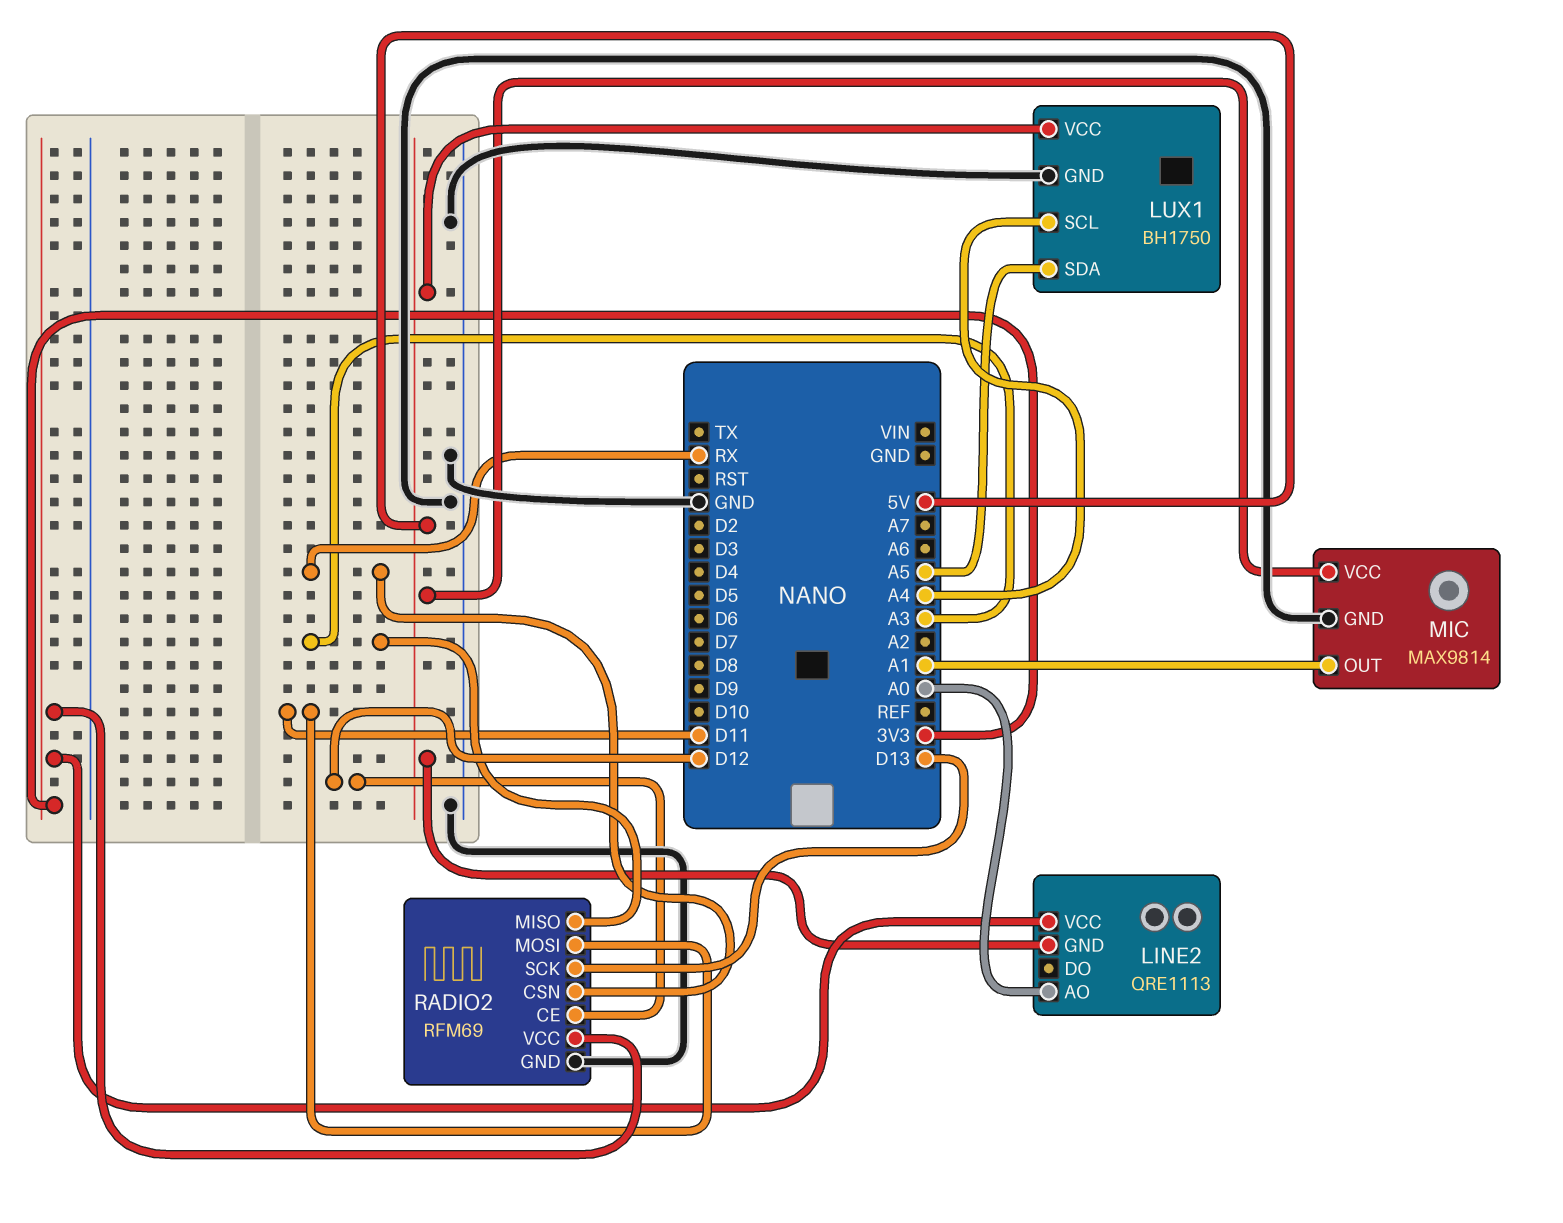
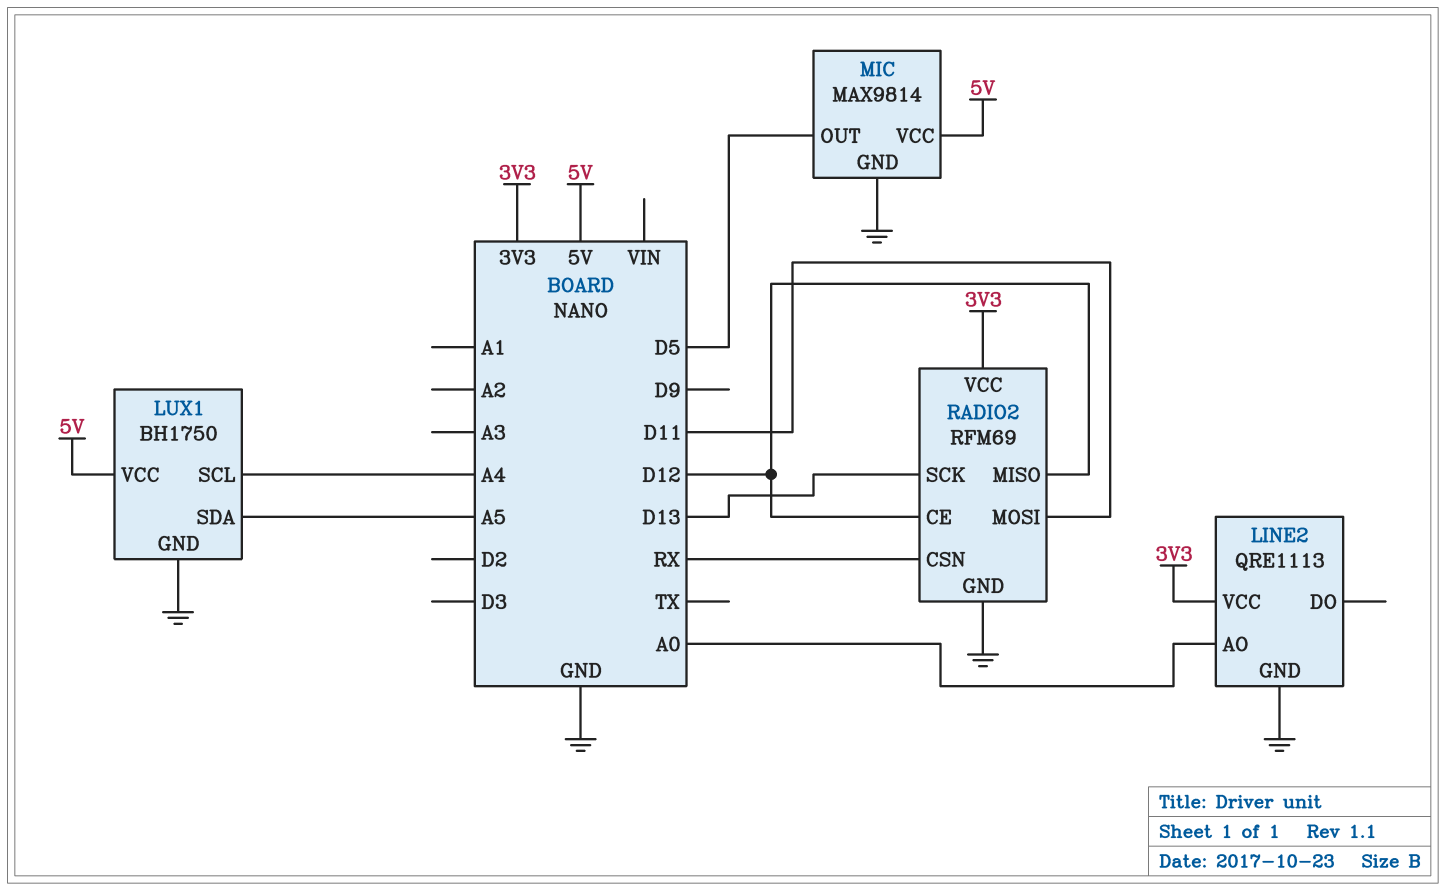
LINE2 pin GND: 5V -> GND
MIC pin OUT: A1 -> D5
RADIO2 pin MISO: A3 -> D12

